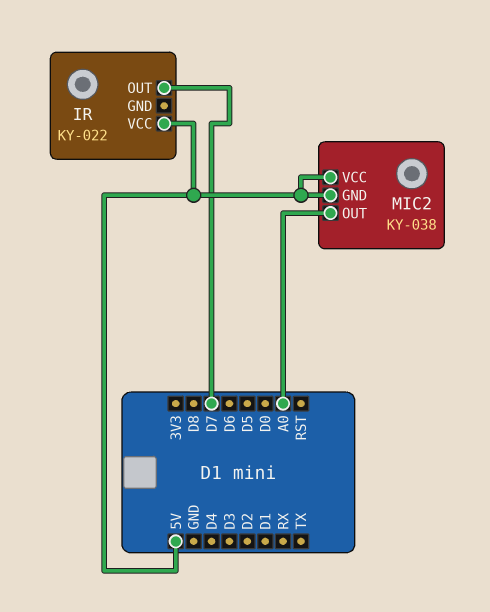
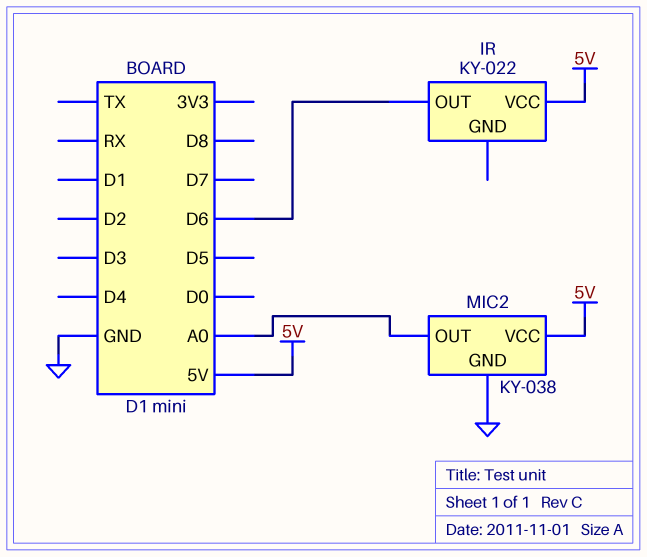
IR pin OUT: D7 -> D6
MIC2 pin GND: 5V -> GND

